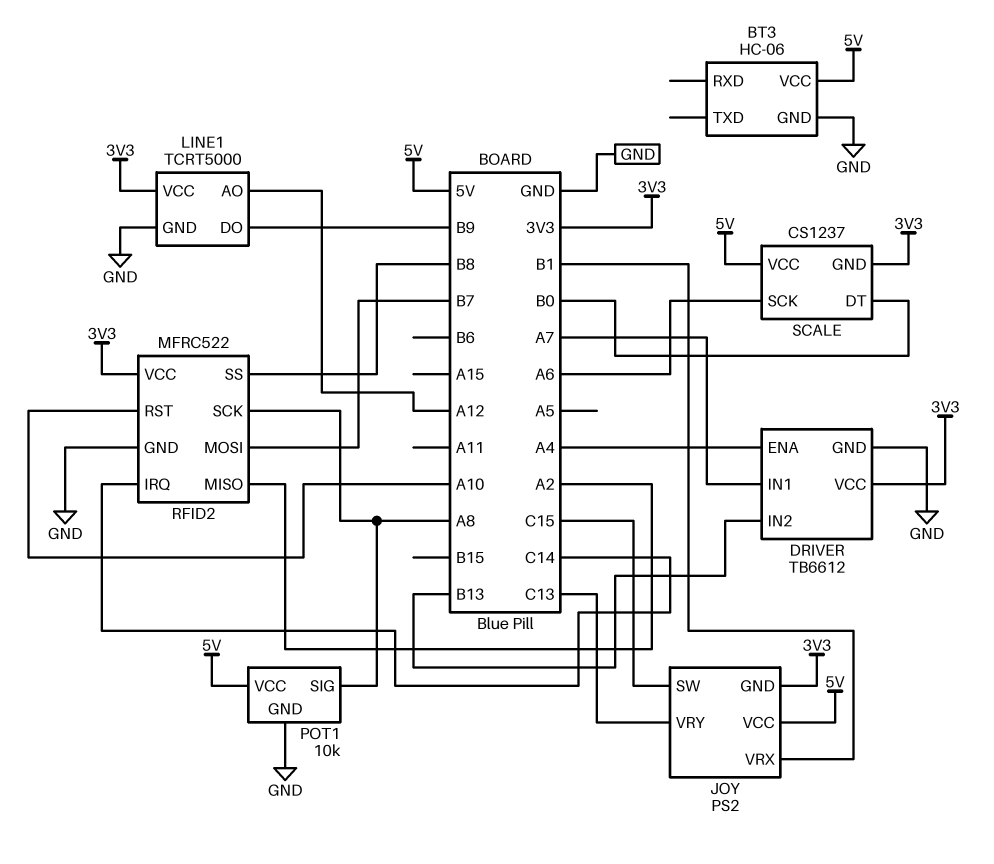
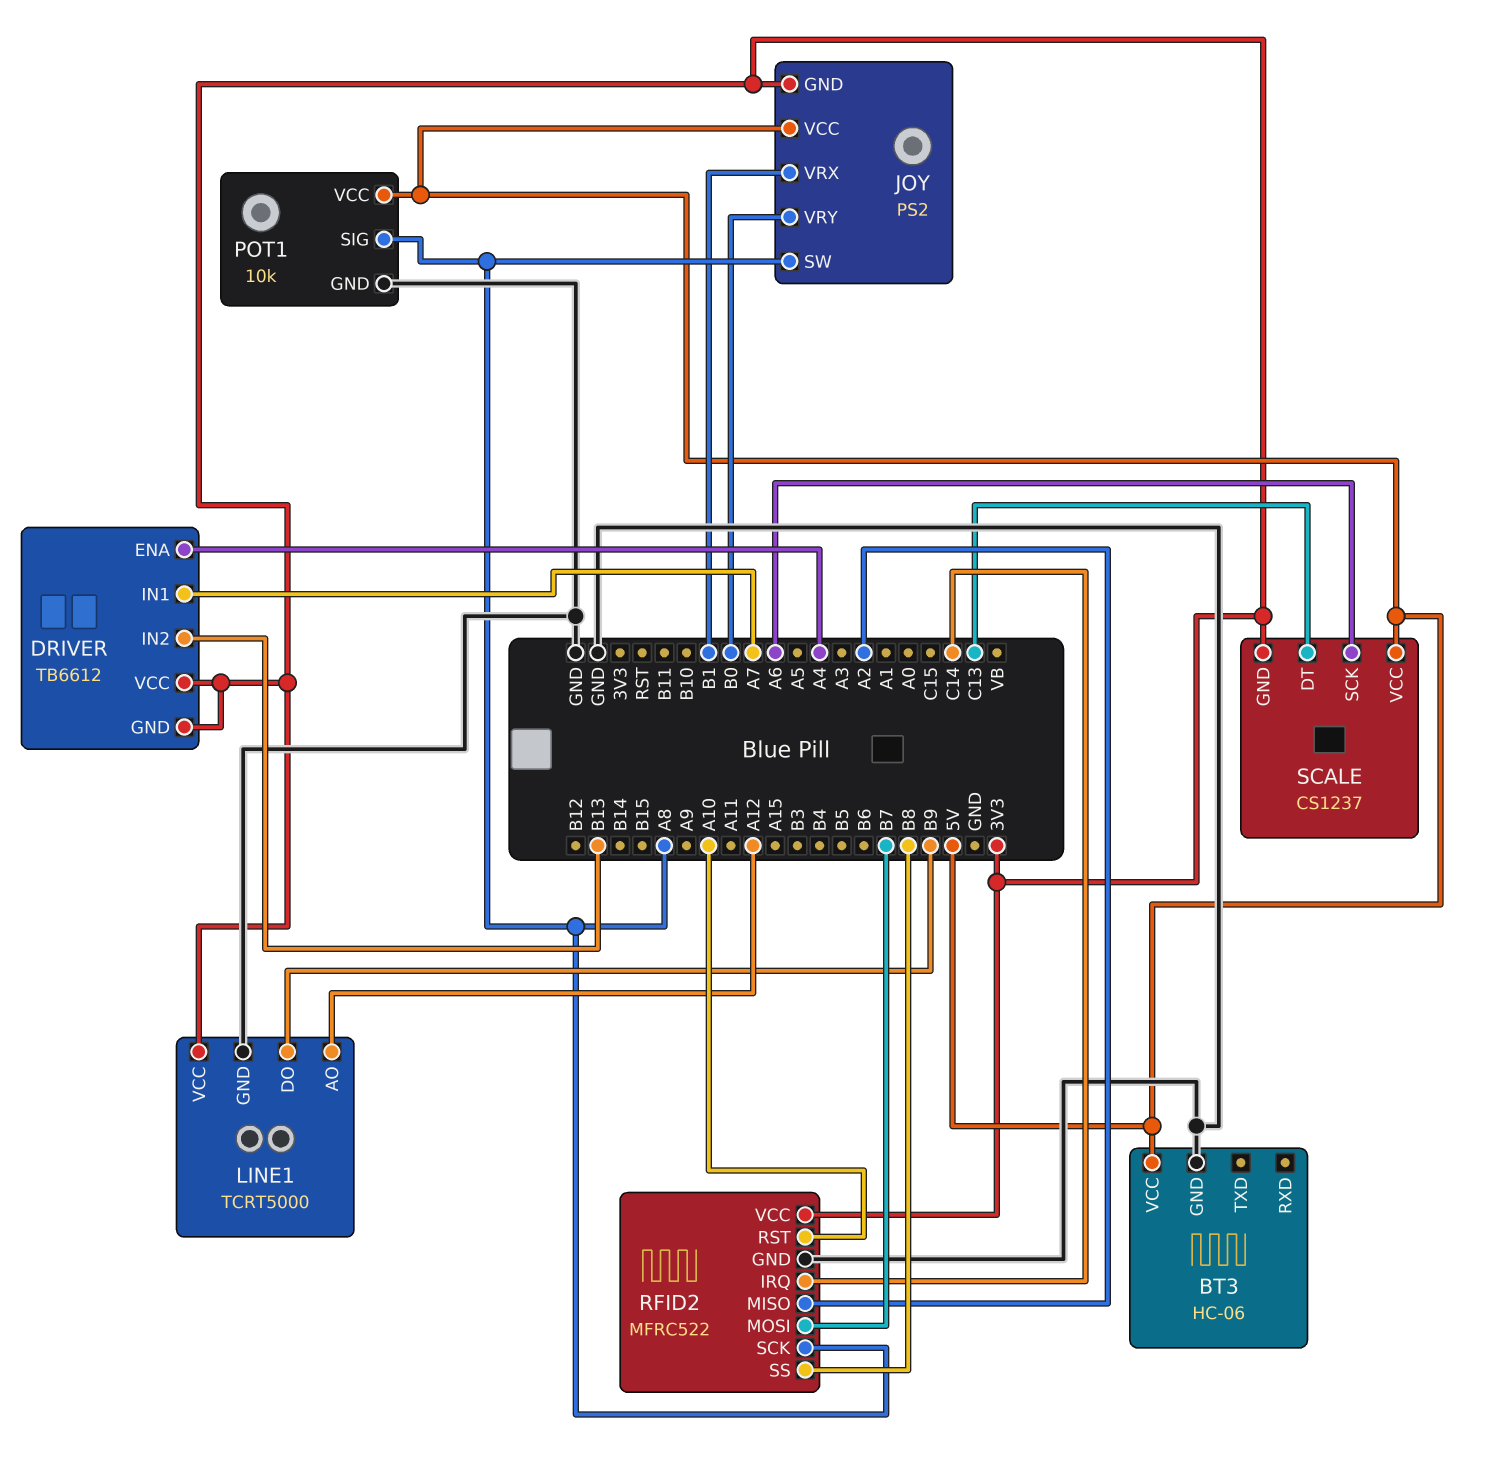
DRIVER pin GND: GND -> 3V3
JOY pin SW: C15 -> A8
JOY pin VRY: C13 -> B0
SCALE pin DT: B0 -> C13

